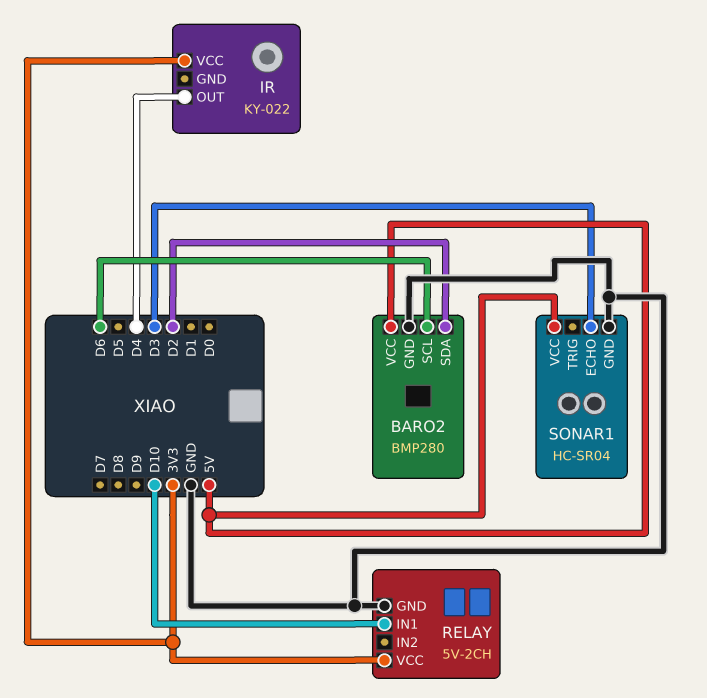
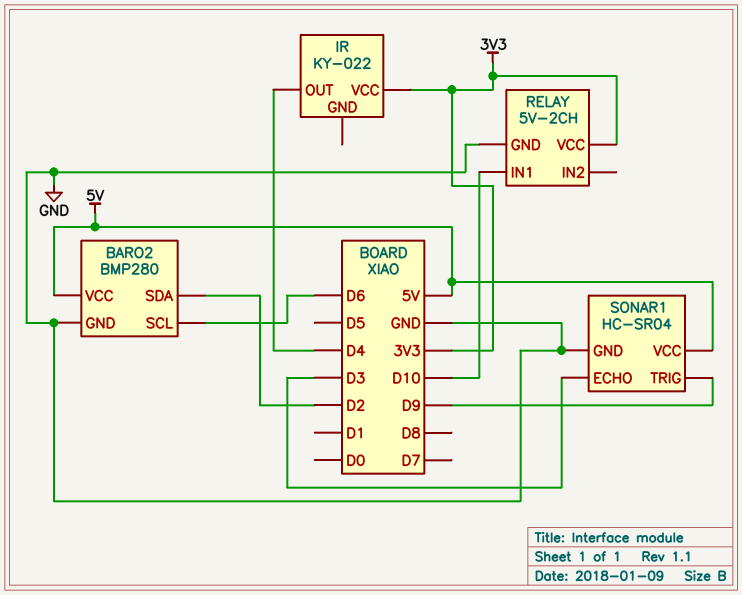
SONAR1 pin TRIG: none -> D9

